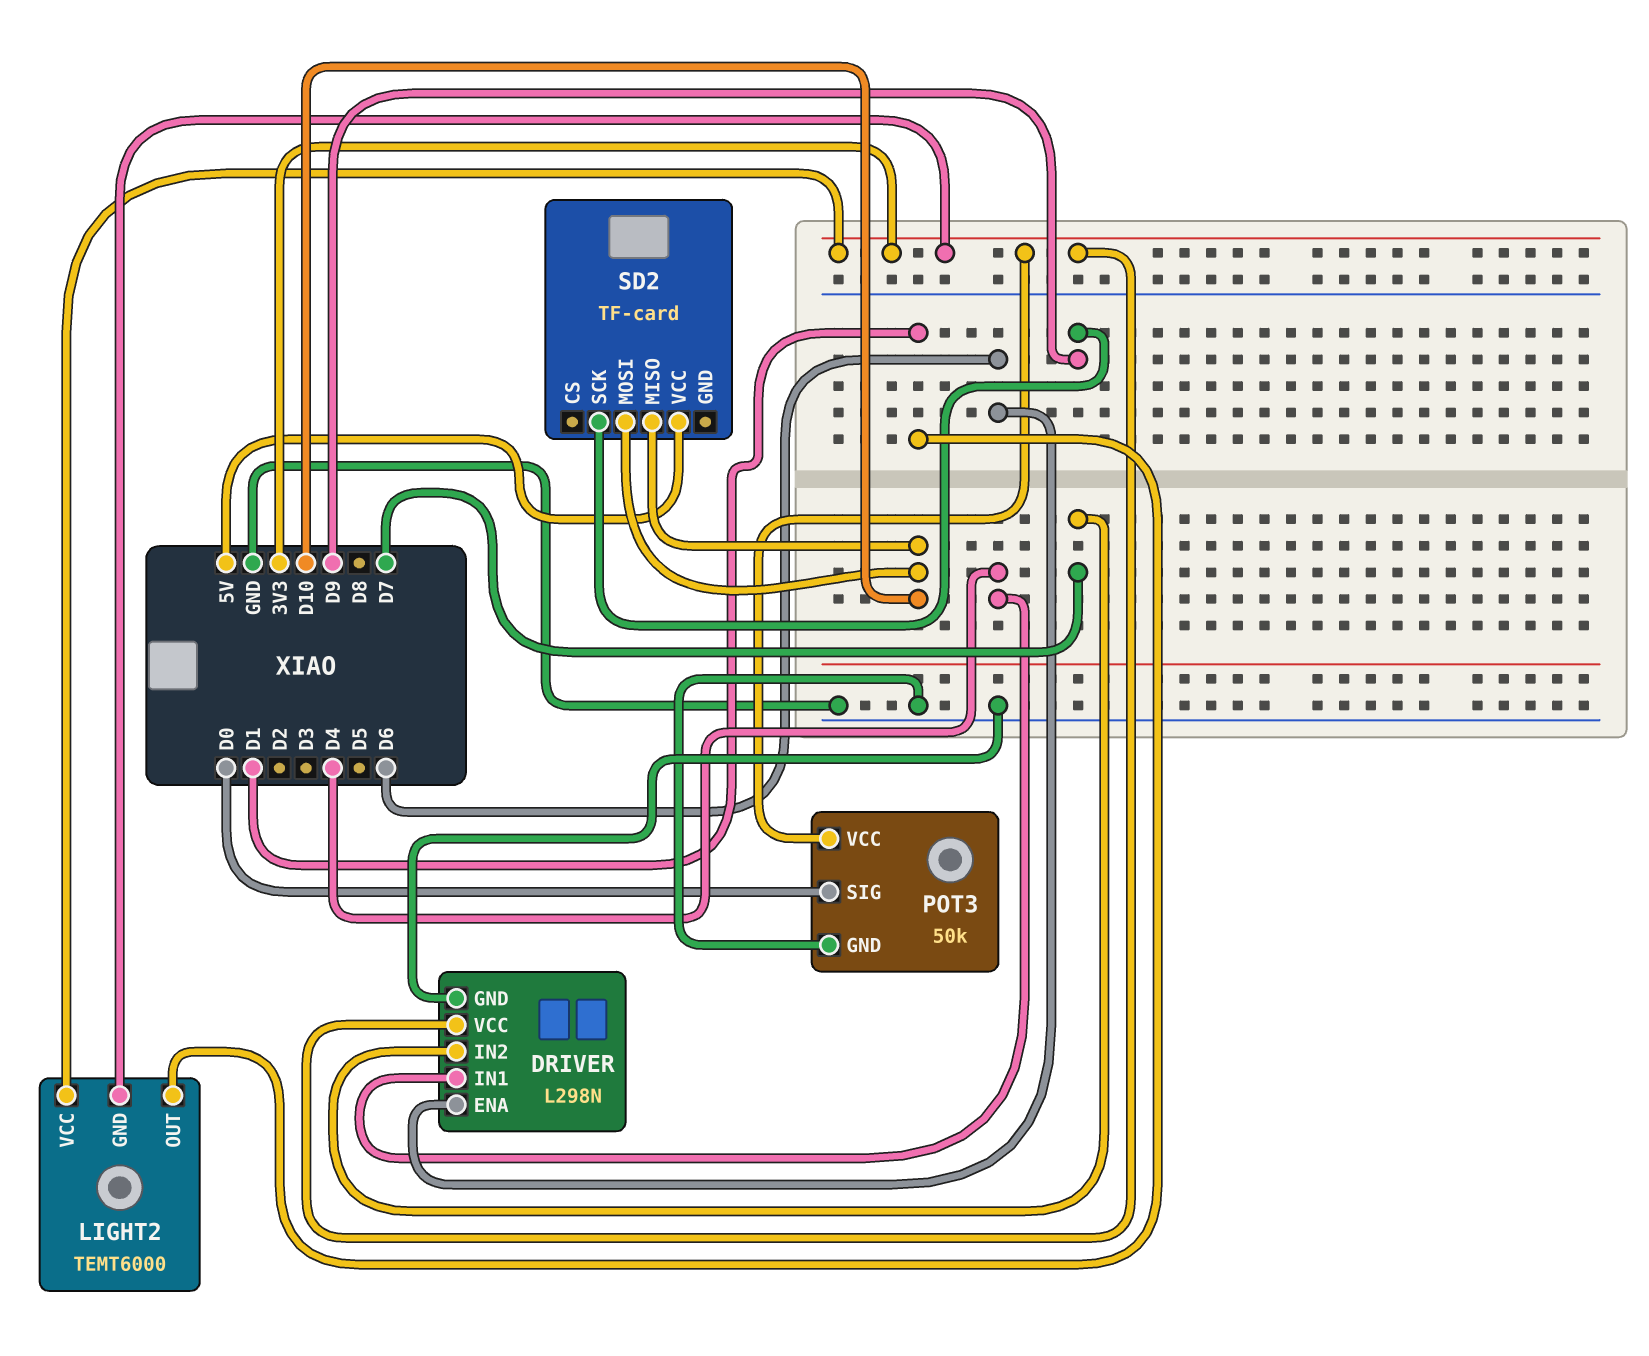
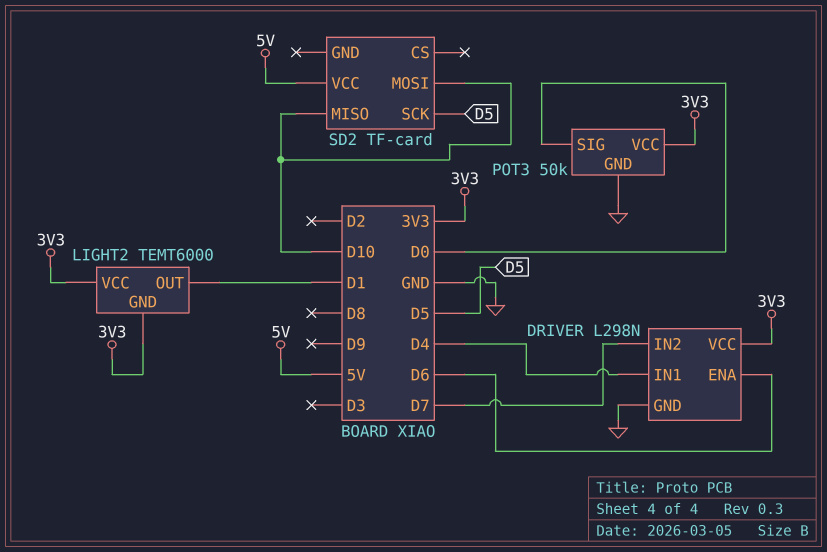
SD2 pin SCK: D9 -> D5

